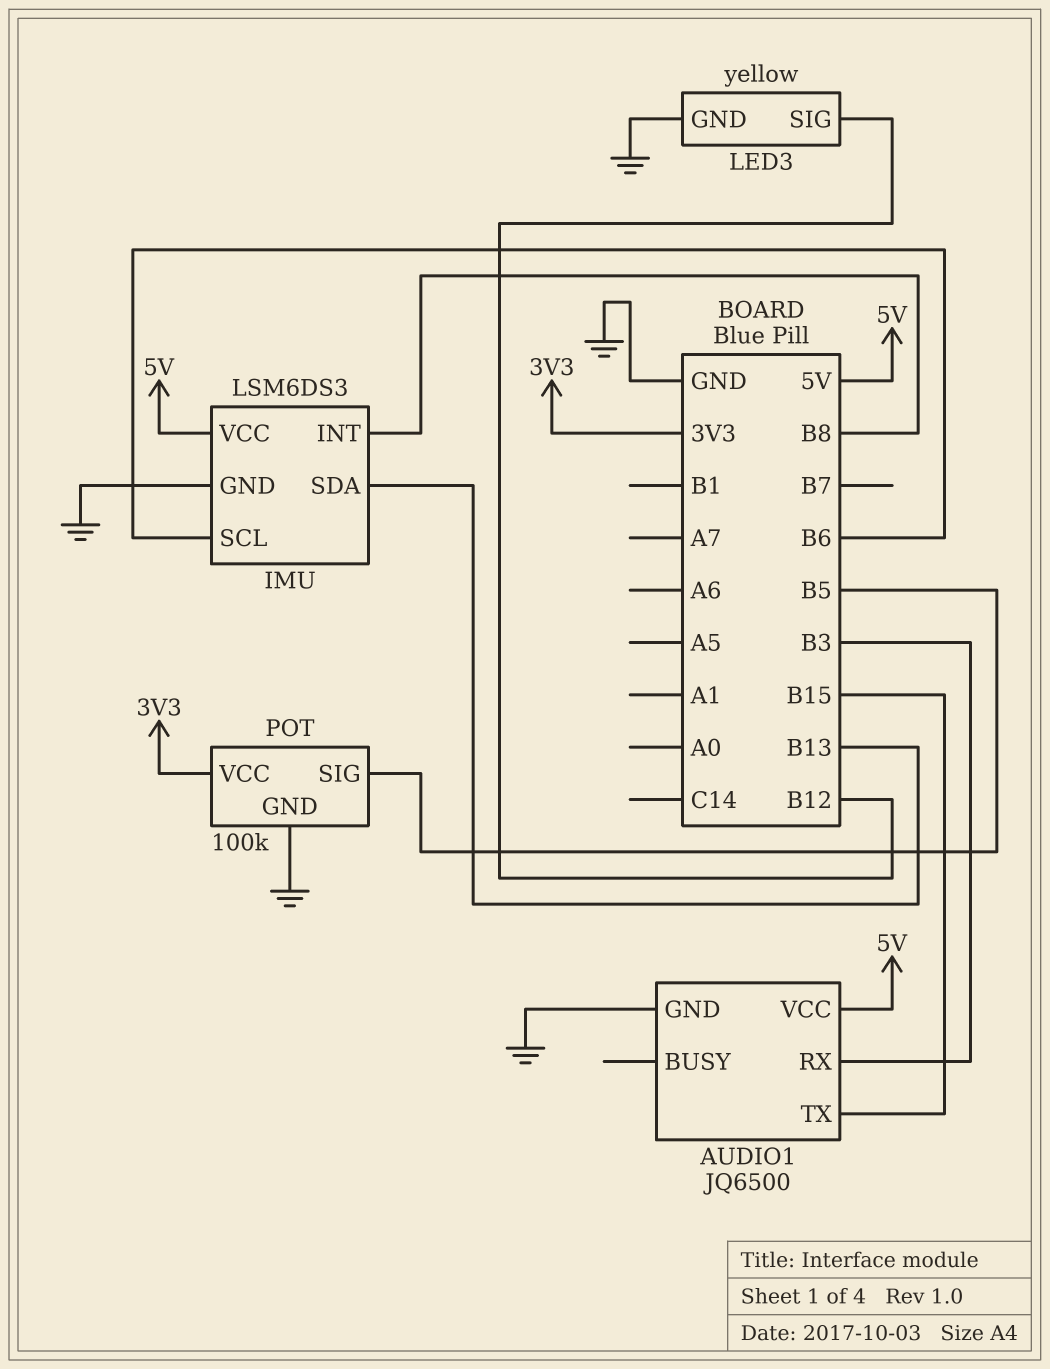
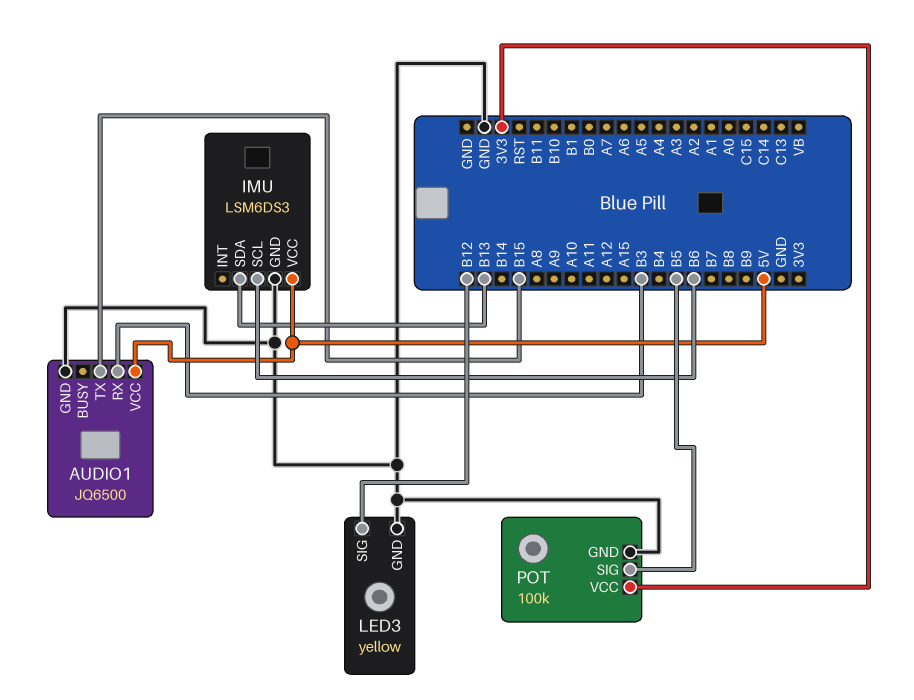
IMU pin INT: B8 -> none

